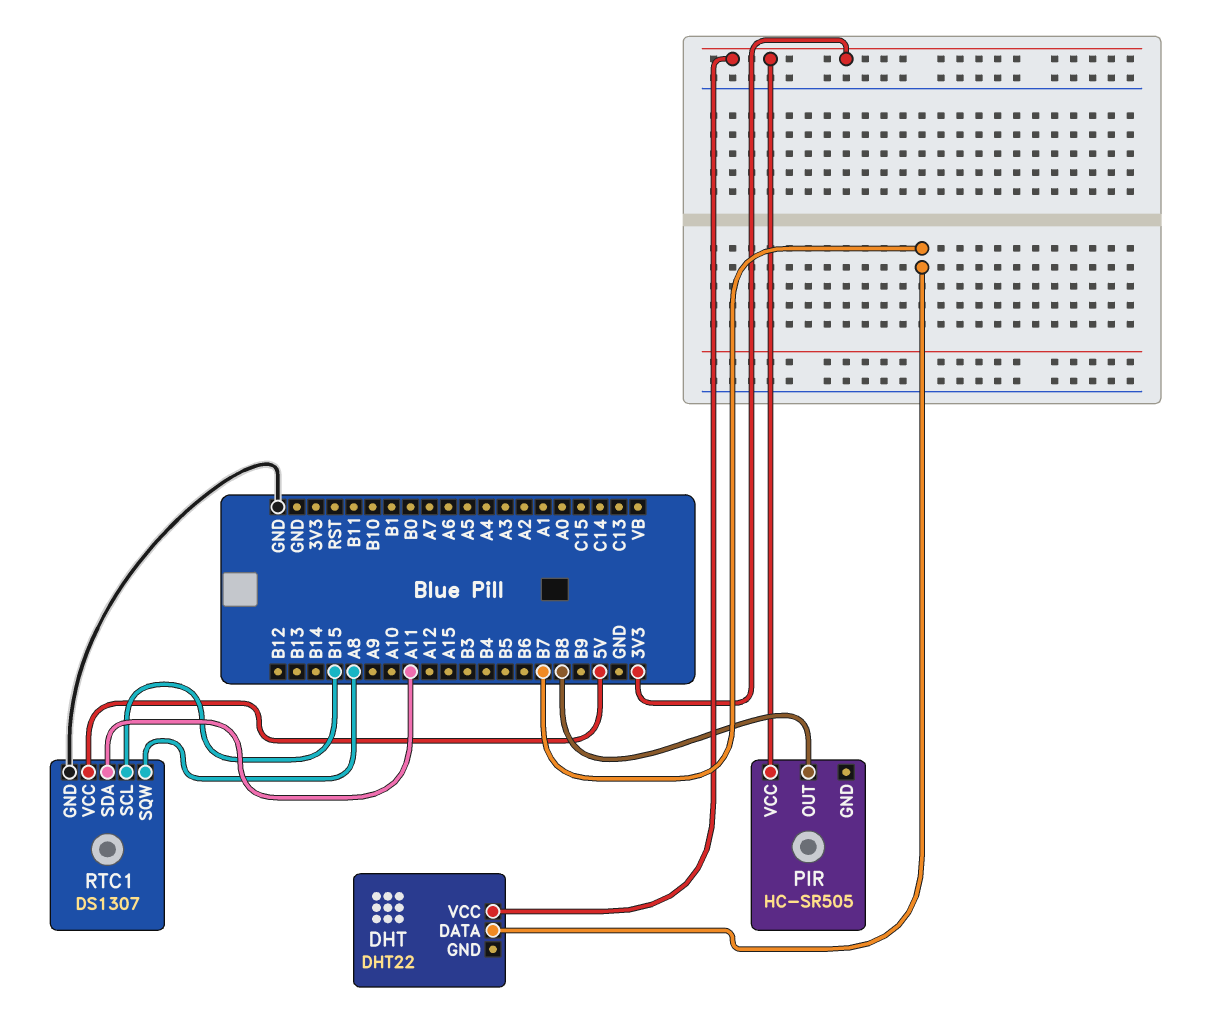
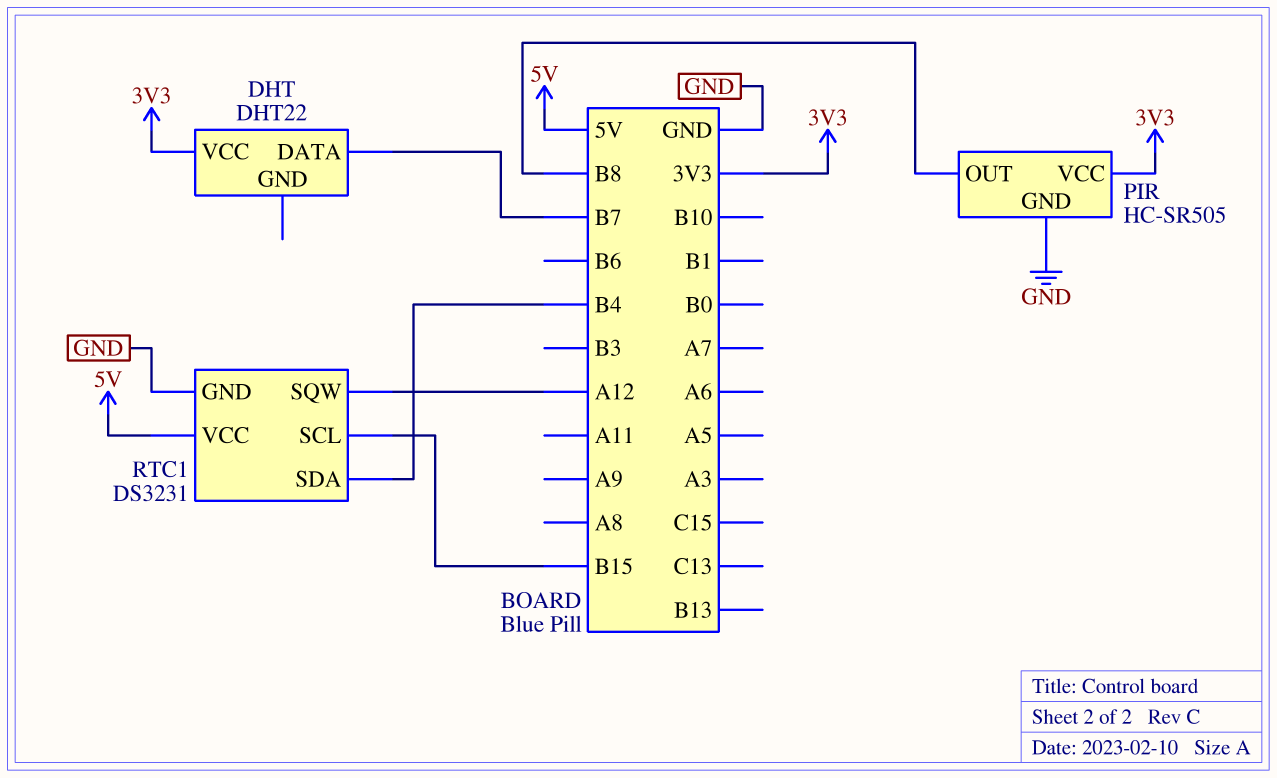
PIR pin GND: none -> GND
RTC1: DS1307 -> DS3231
RTC1 pin SDA: A11 -> B4
RTC1 pin SQW: A8 -> A12

